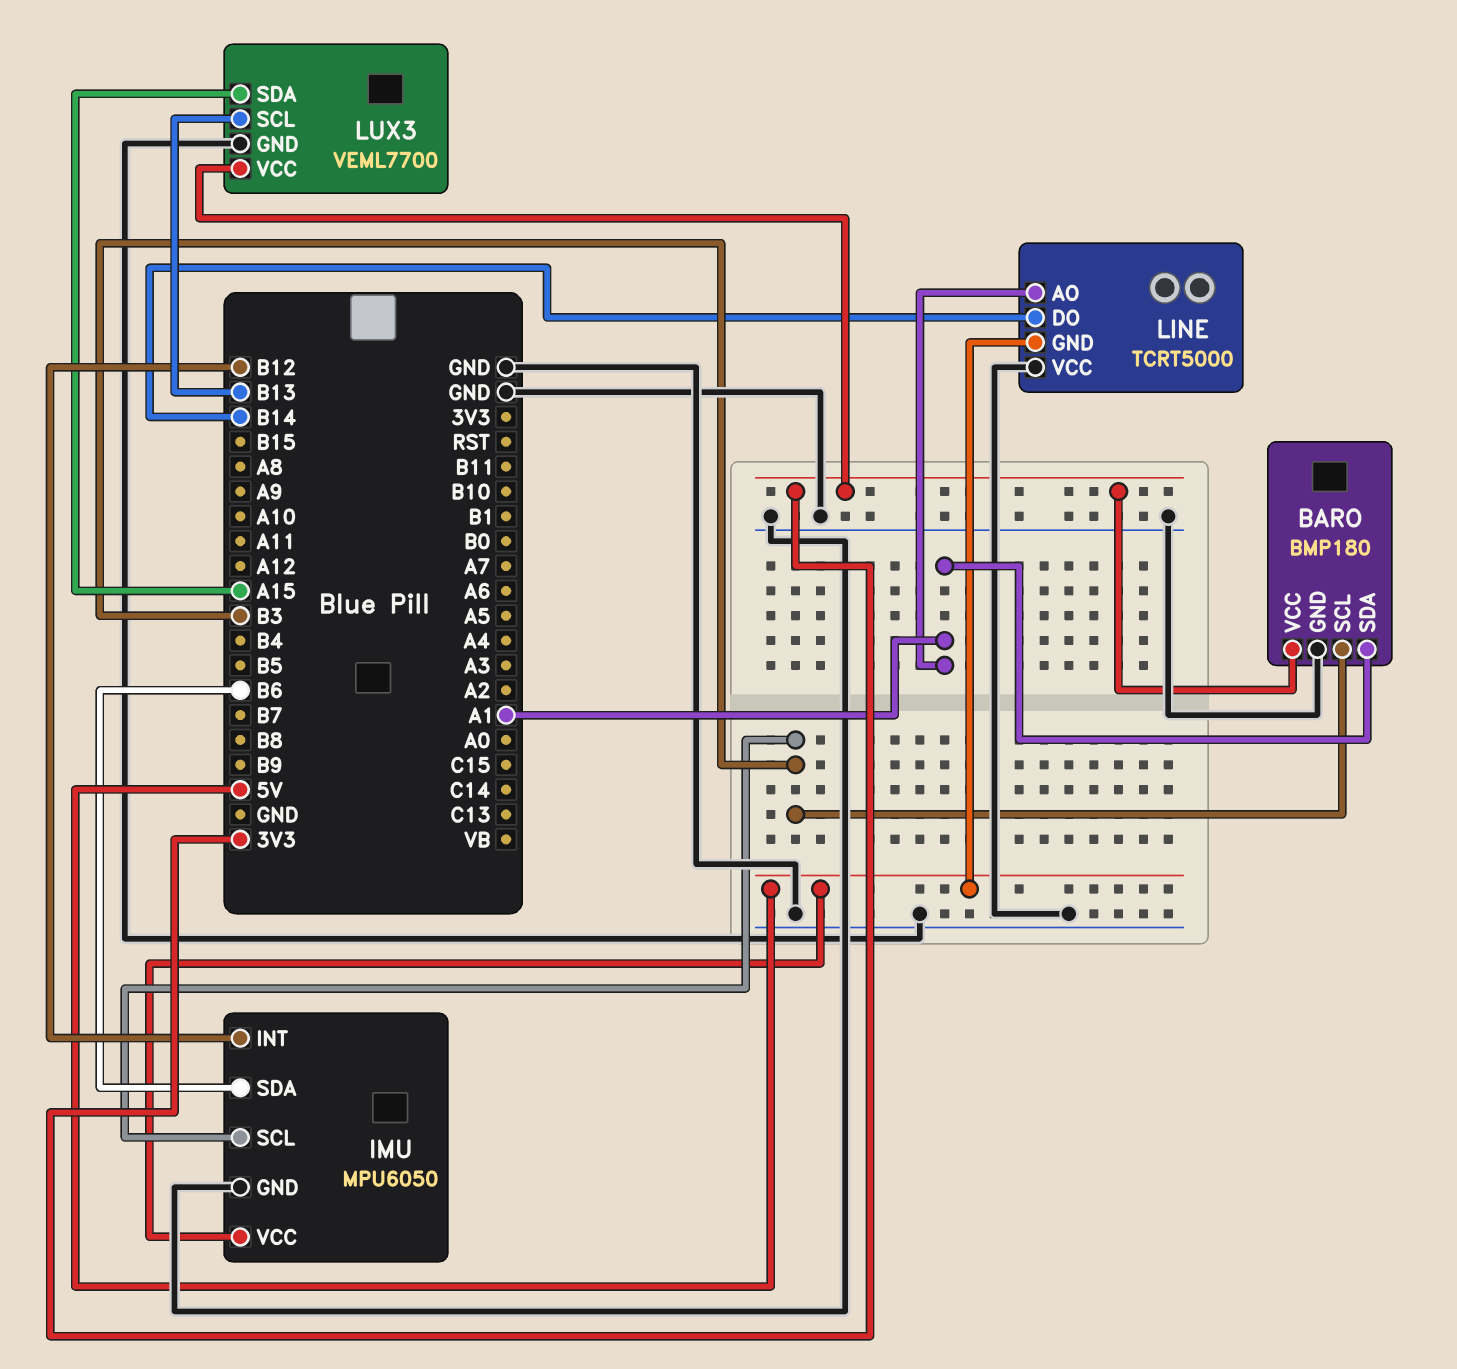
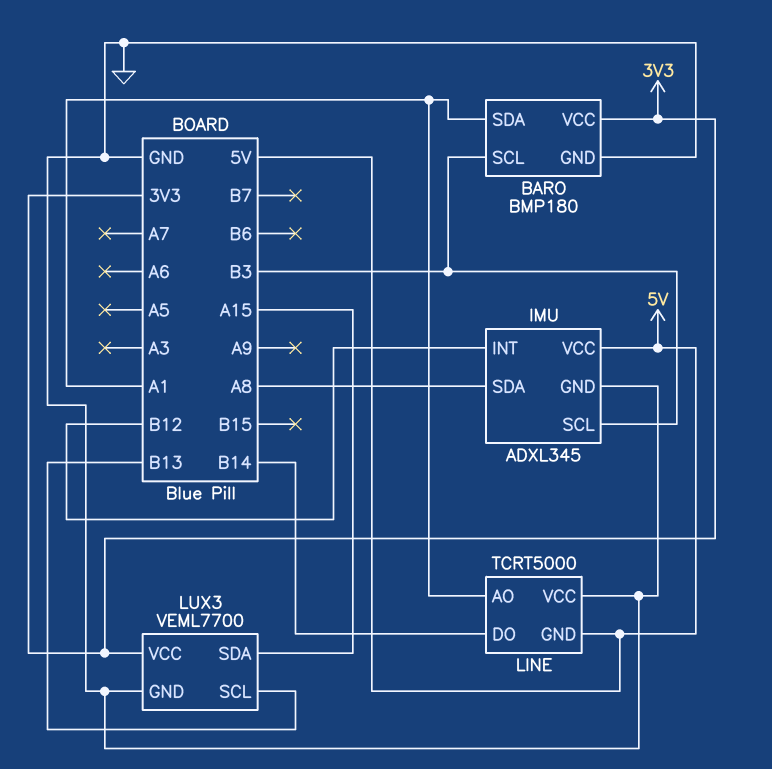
IMU: MPU6050 -> ADXL345
IMU pin SDA: B6 -> A8

